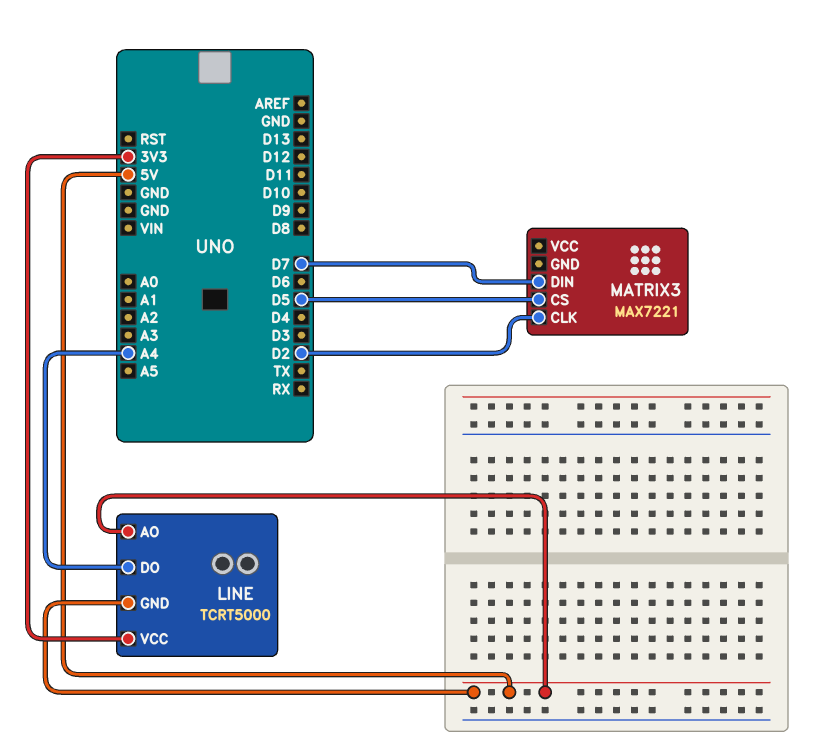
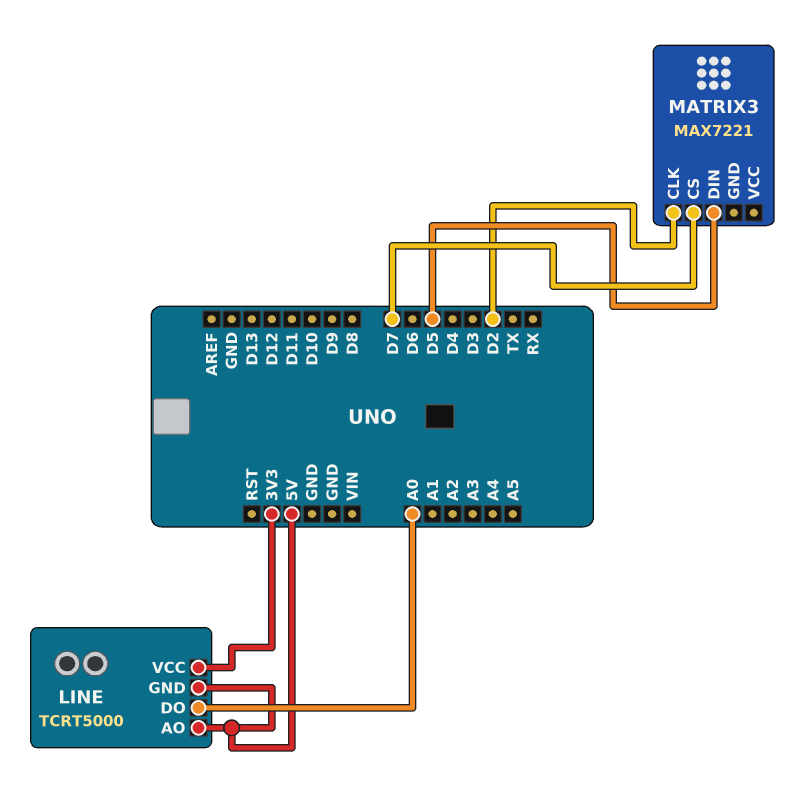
LINE pin DO: A4 -> A0
MATRIX3 pin CS: D5 -> D7
MATRIX3 pin DIN: D7 -> D5

